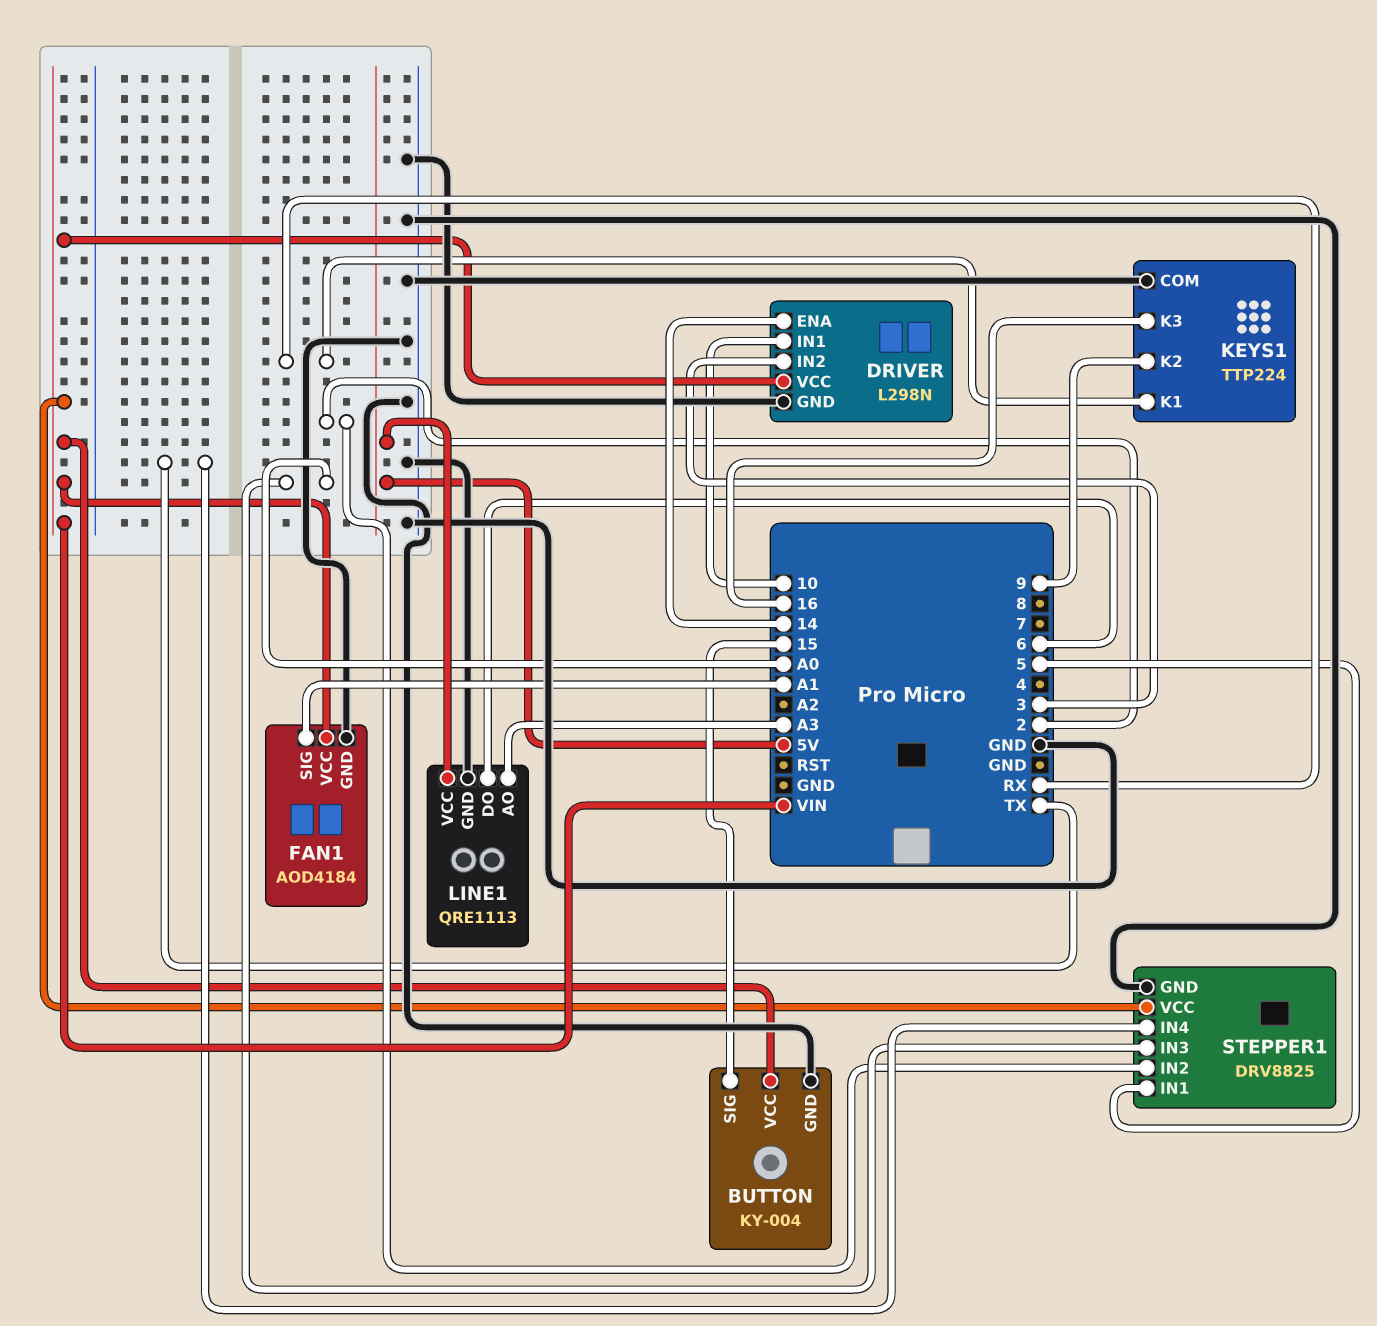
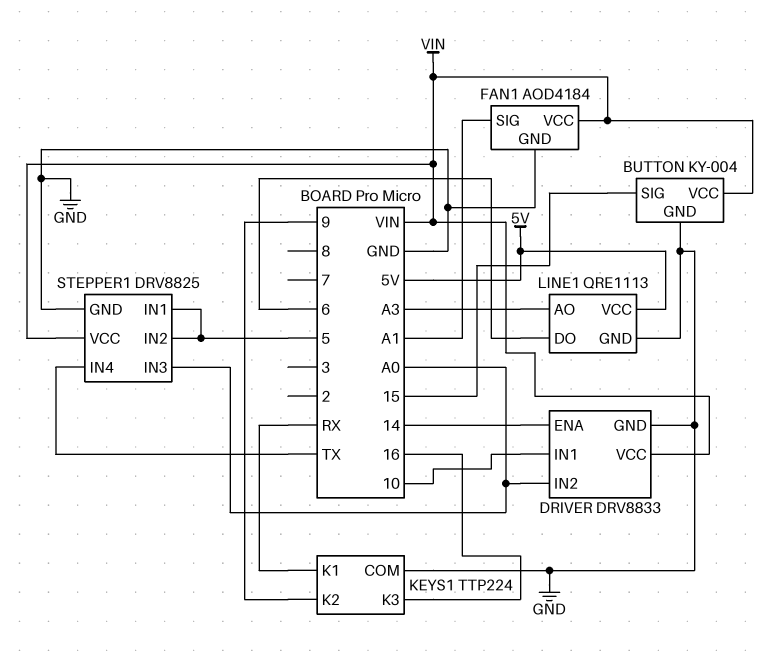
DRIVER: L298N -> DRV8833
DRIVER pin IN2: 3 -> A0
STEPPER1 pin IN2: 2 -> 5

